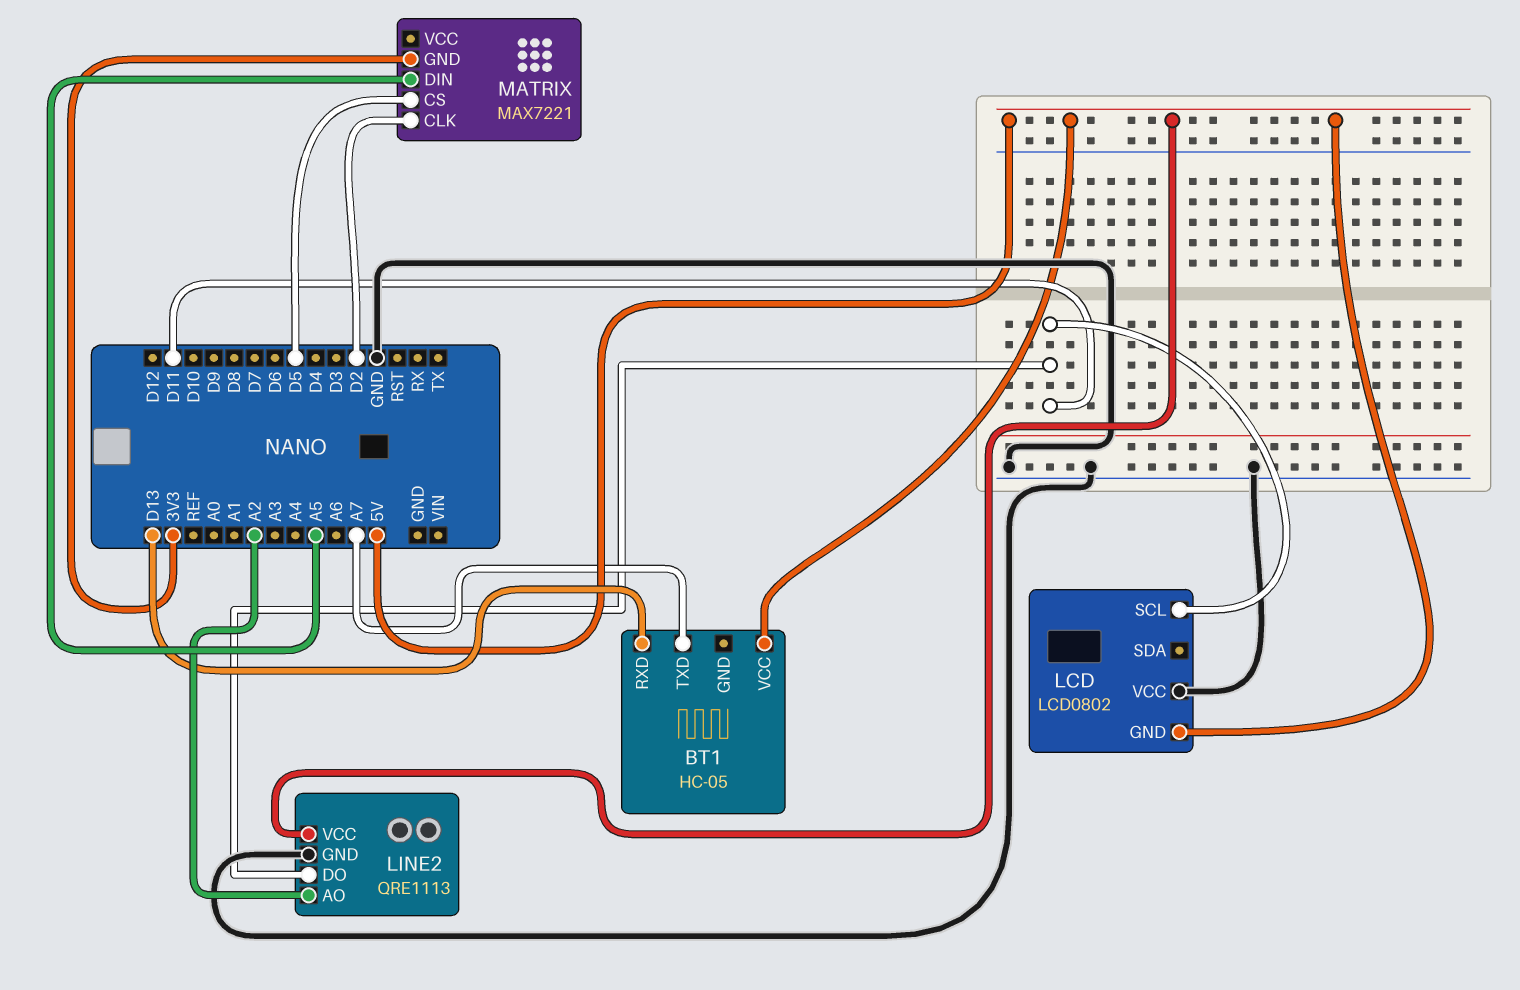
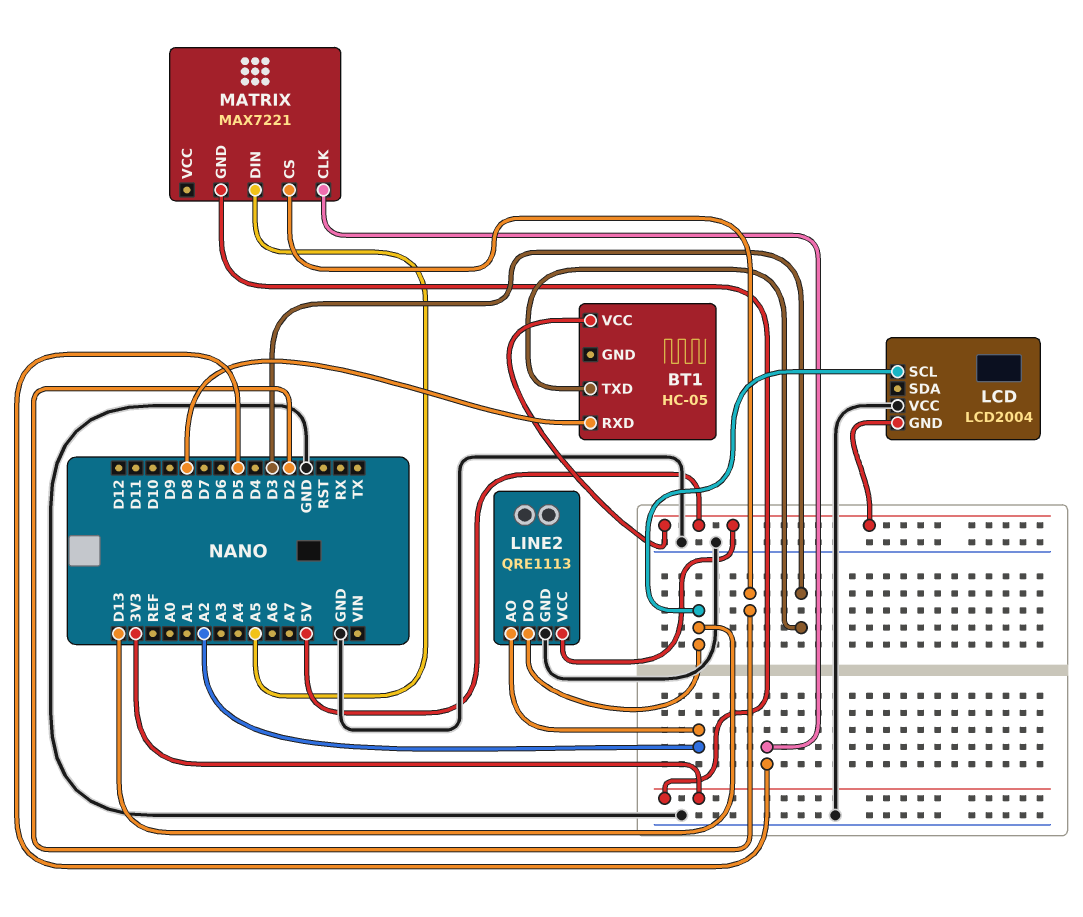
BT1 pin RXD: D13 -> D8
BT1 pin TXD: A7 -> D3
LCD: LCD0802 -> LCD2004
LCD pin SCL: D11 -> D13
LINE2 pin DO: D11 -> D13
MATRIX pin CLK: D2 -> D5
MATRIX pin CS: D5 -> D2

